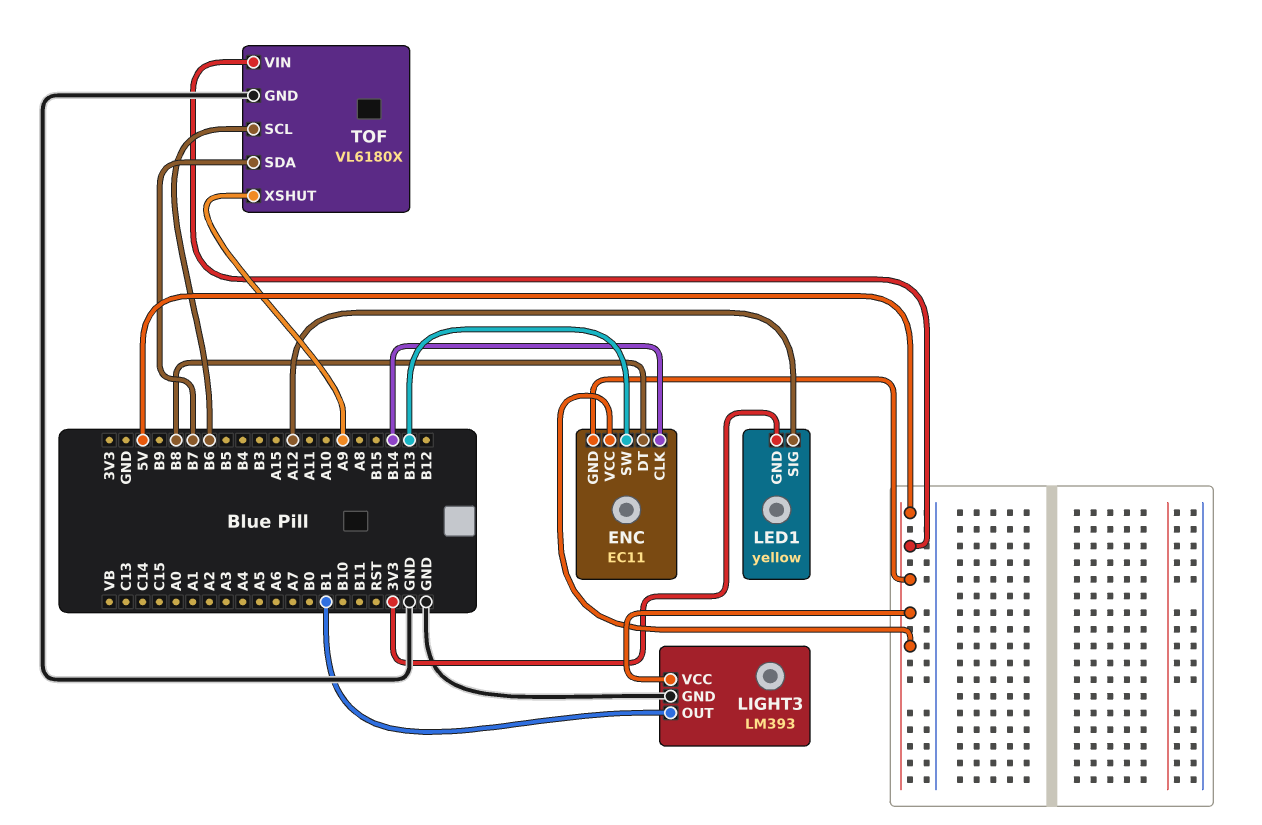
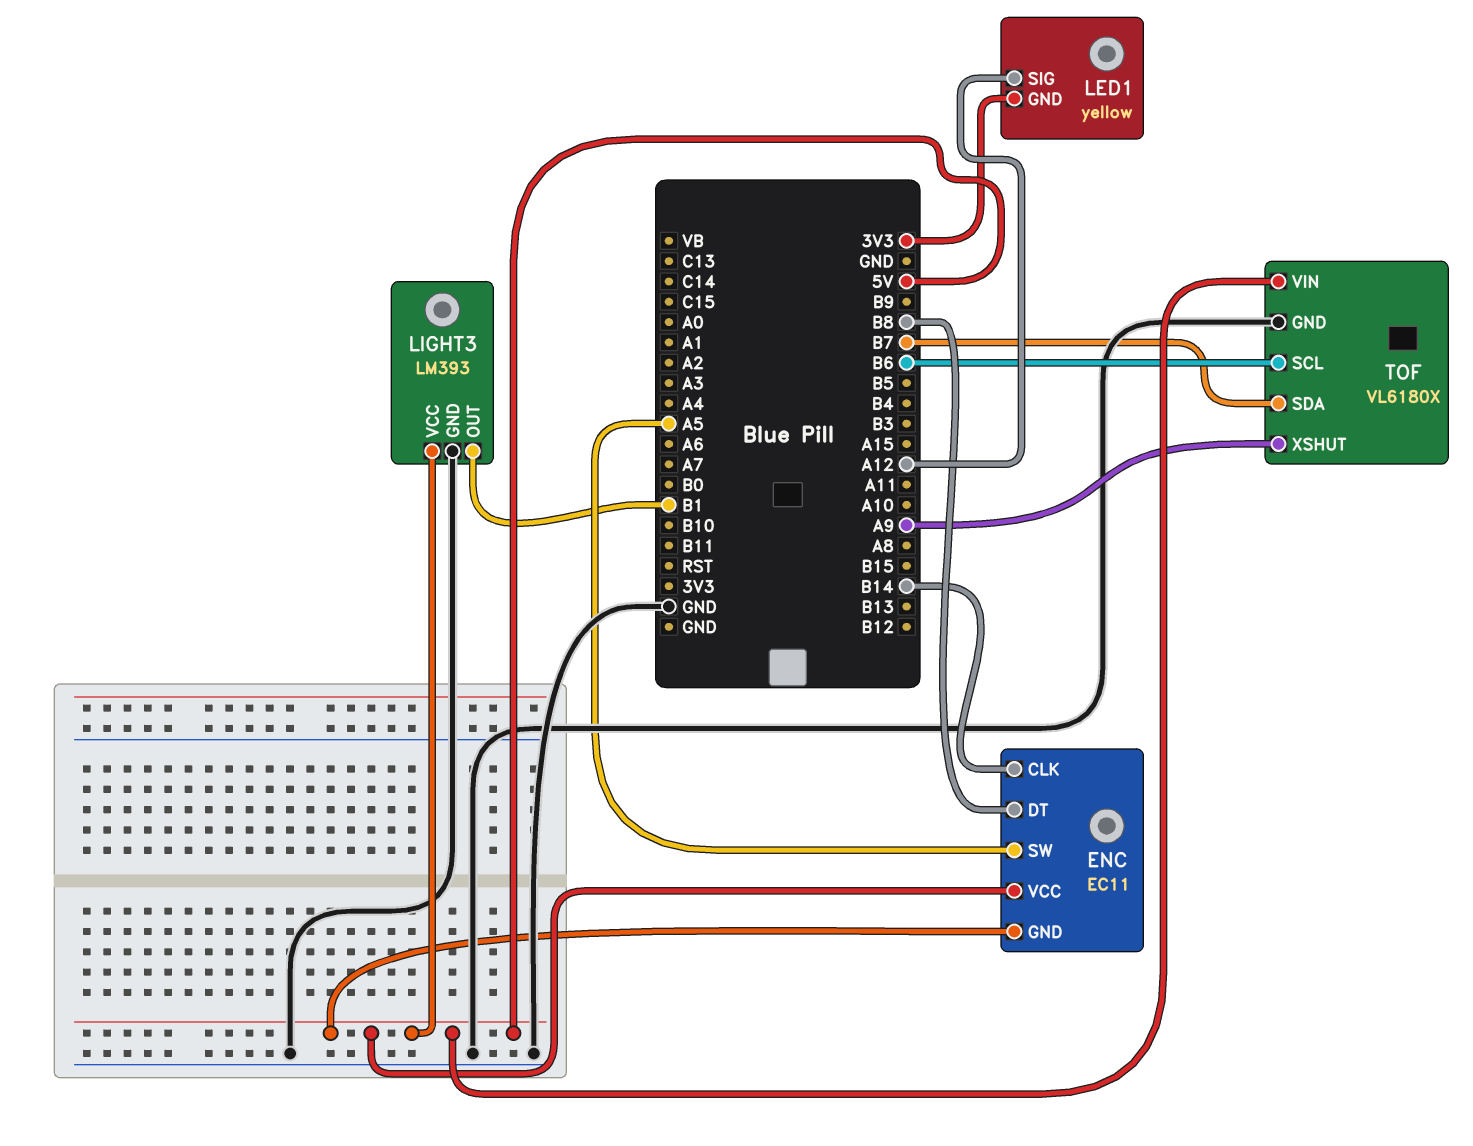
ENC pin SW: B13 -> A5

